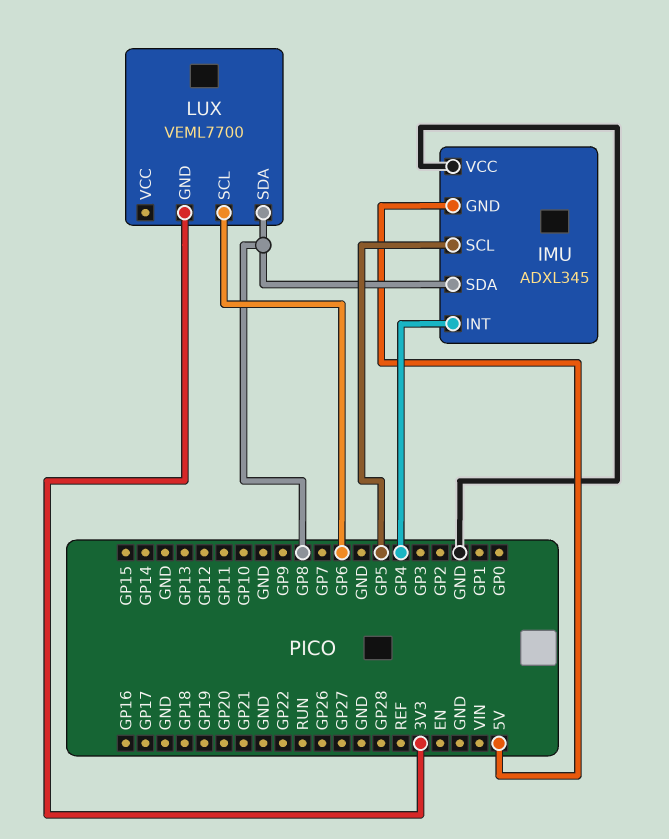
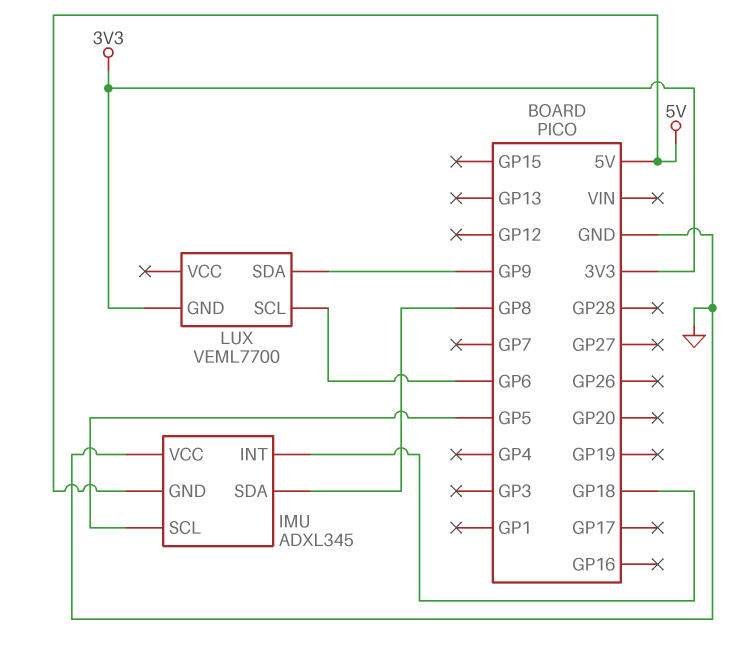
IMU pin INT: GP4 -> GP18
LUX pin SDA: GP8 -> GP9

